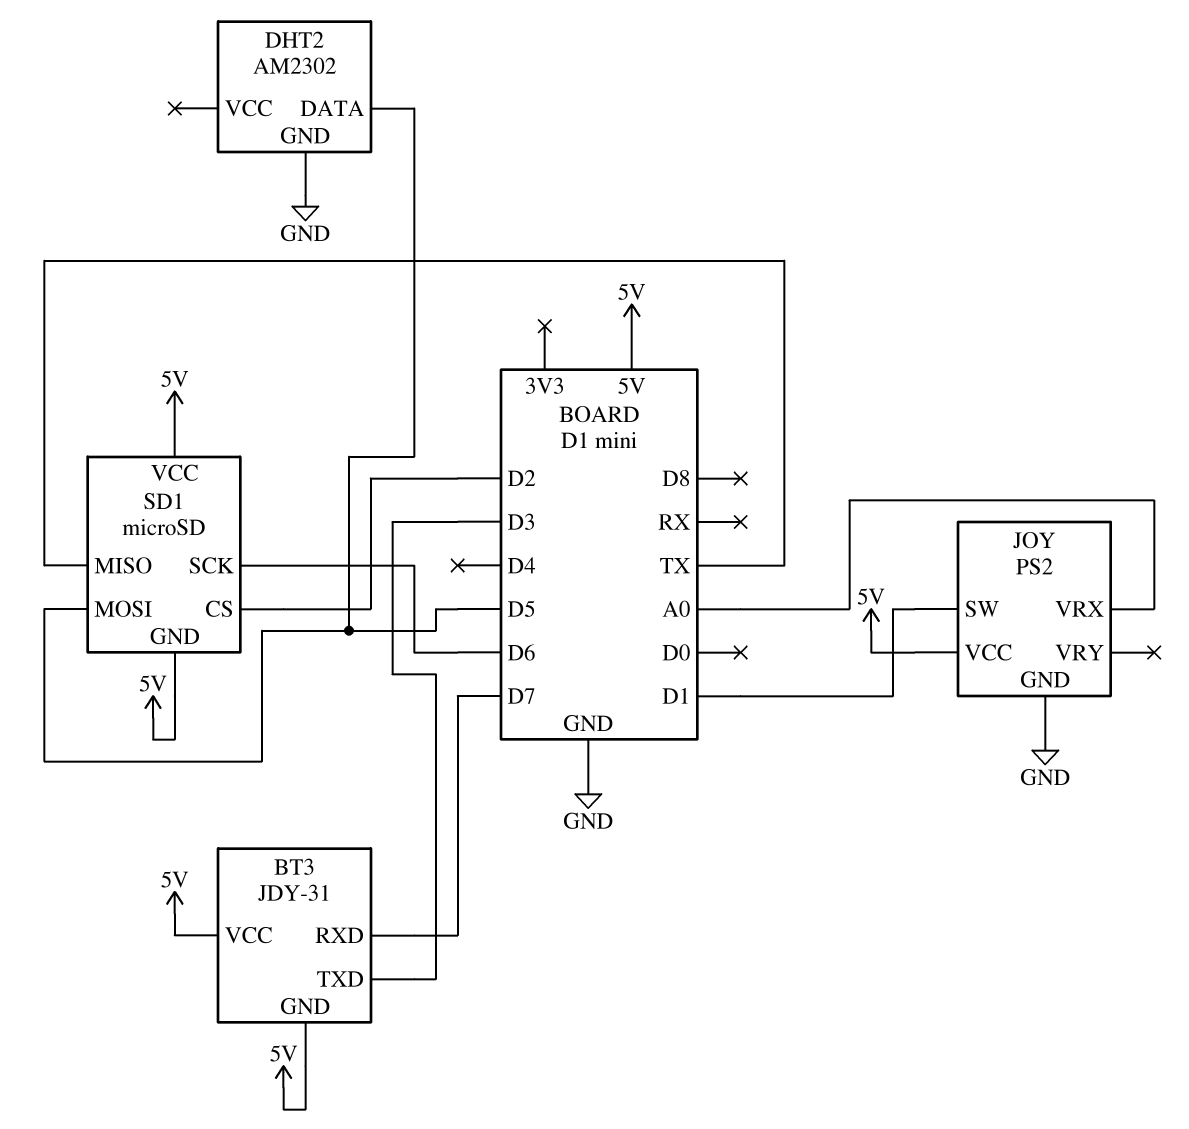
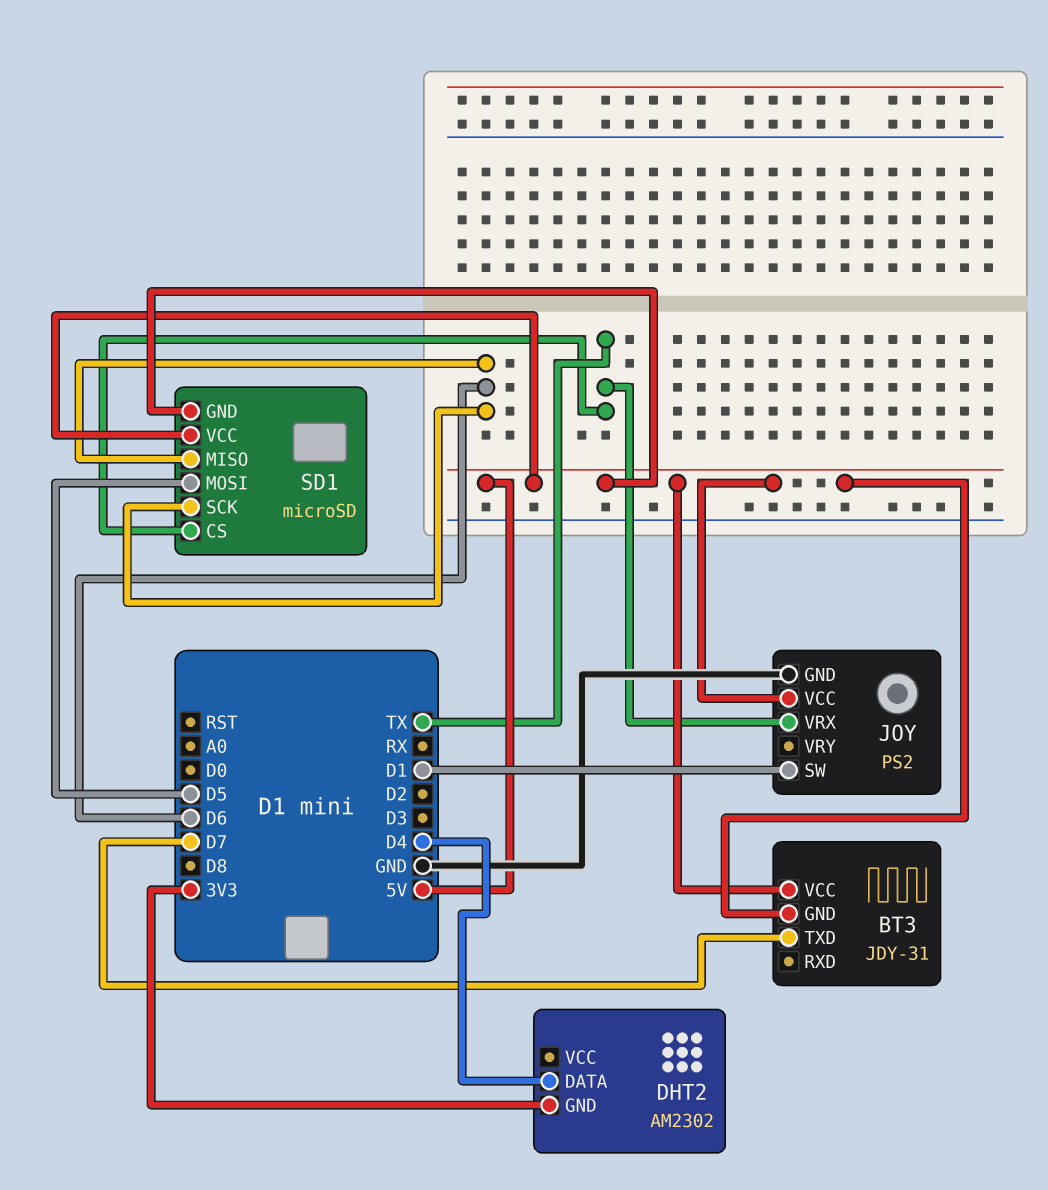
BT3 pin RXD: D7 -> none
BT3 pin TXD: D3 -> D7
DHT2 pin DATA: D5 -> D4
DHT2 pin GND: GND -> 3V3
JOY pin VRX: A0 -> TX
SD1 pin CS: D2 -> TX
SD1 pin MISO: TX -> D6

